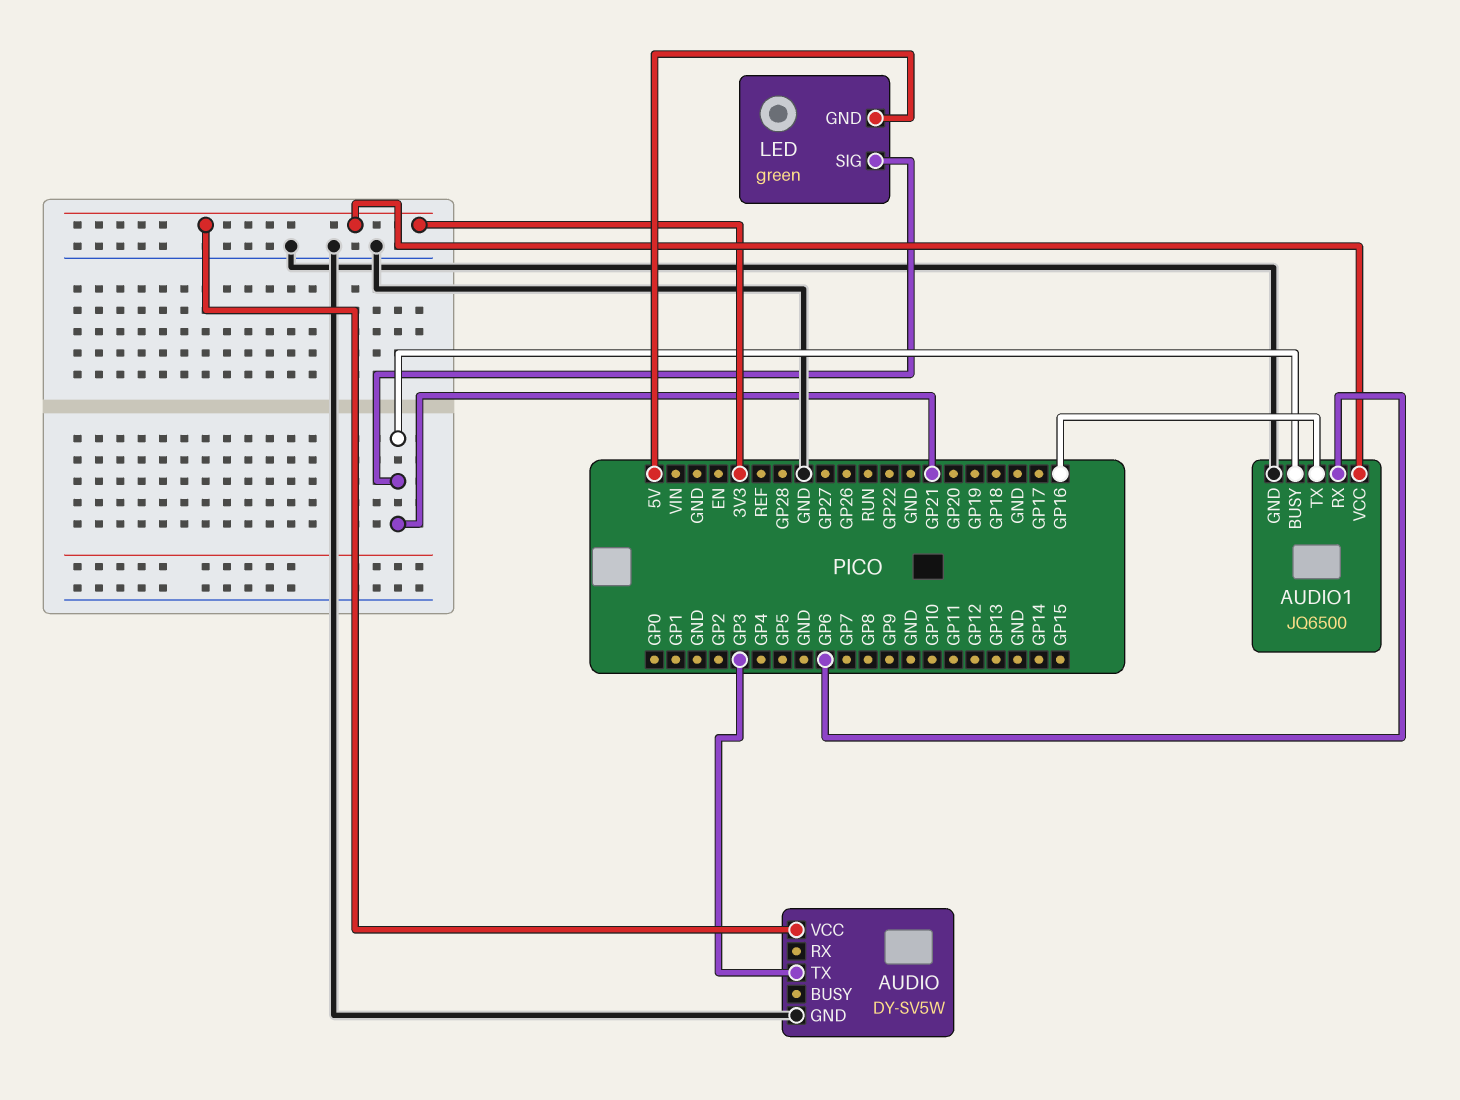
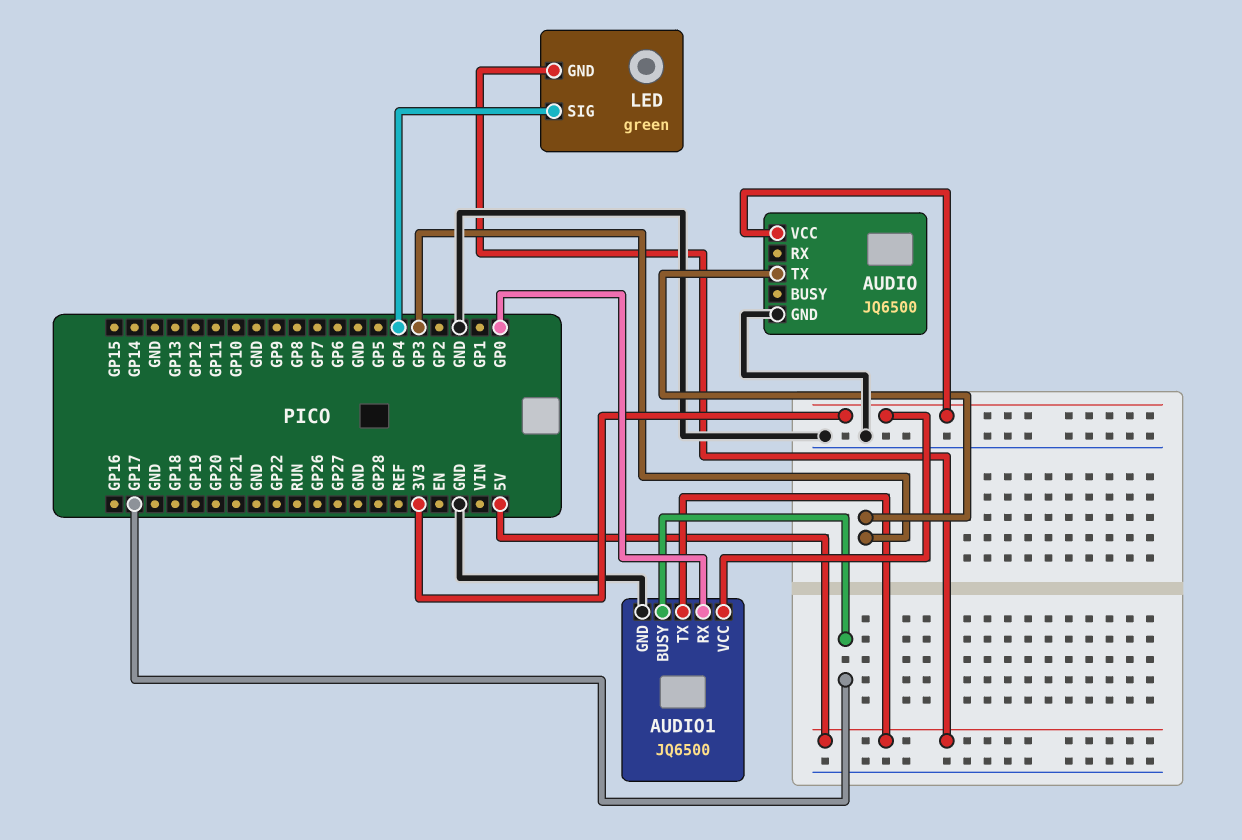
AUDIO: DY-SV5W -> JQ6500
AUDIO1 pin BUSY: GP21 -> GP17
AUDIO1 pin RX: GP6 -> GP0
AUDIO1 pin TX: GP16 -> 5V
LED pin SIG: GP21 -> GP4

